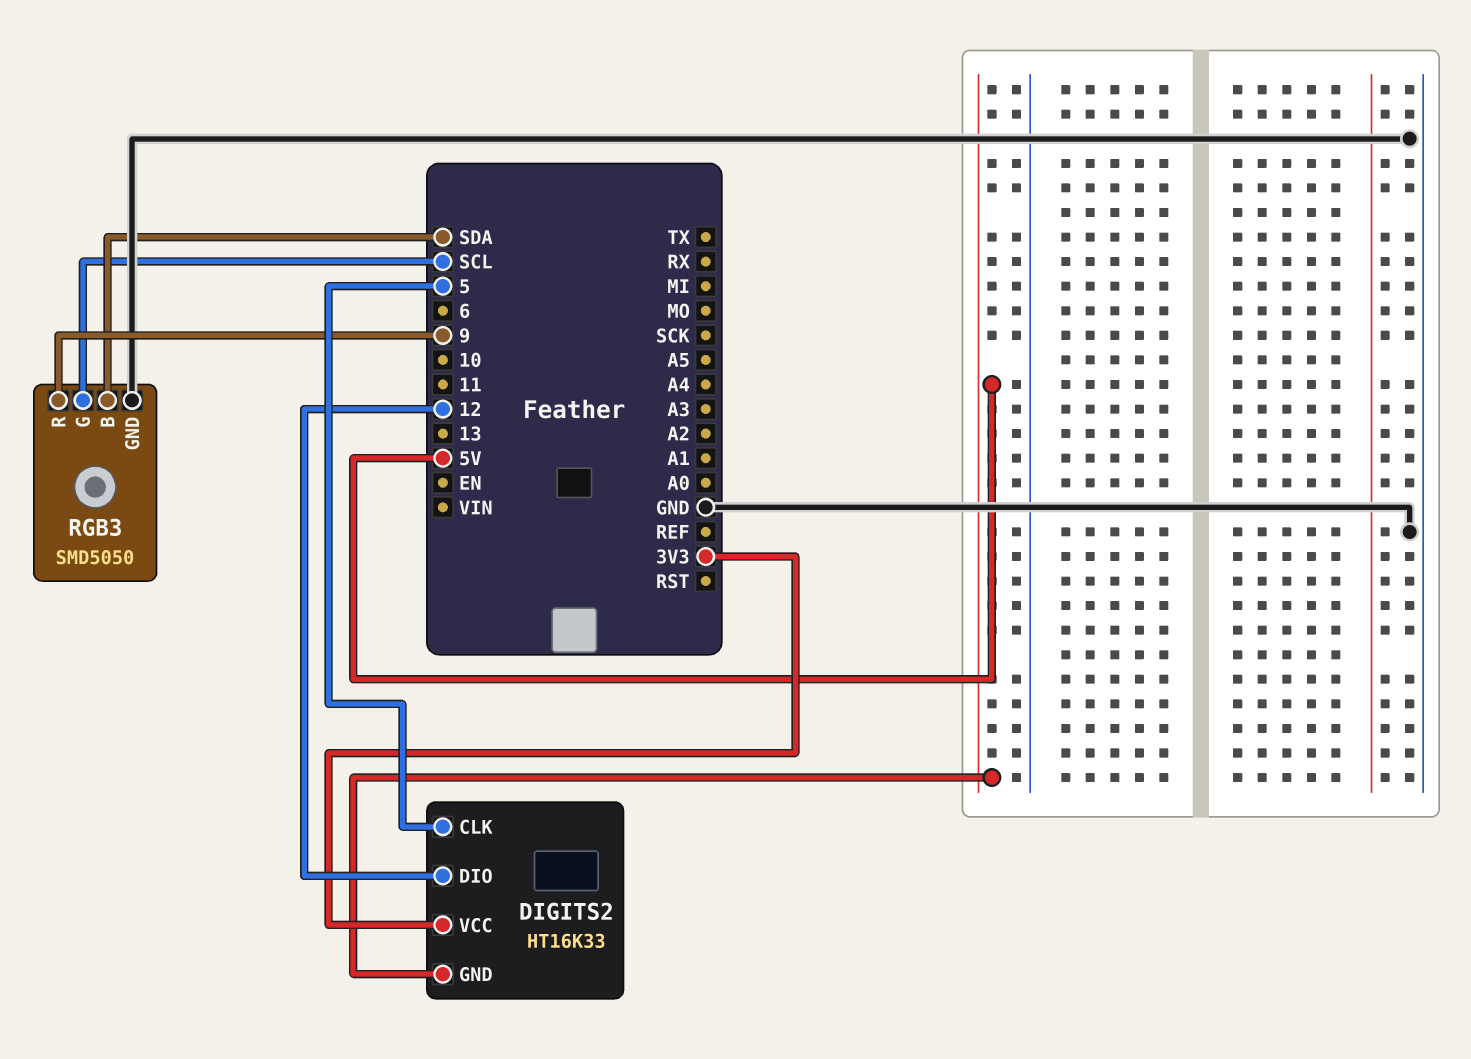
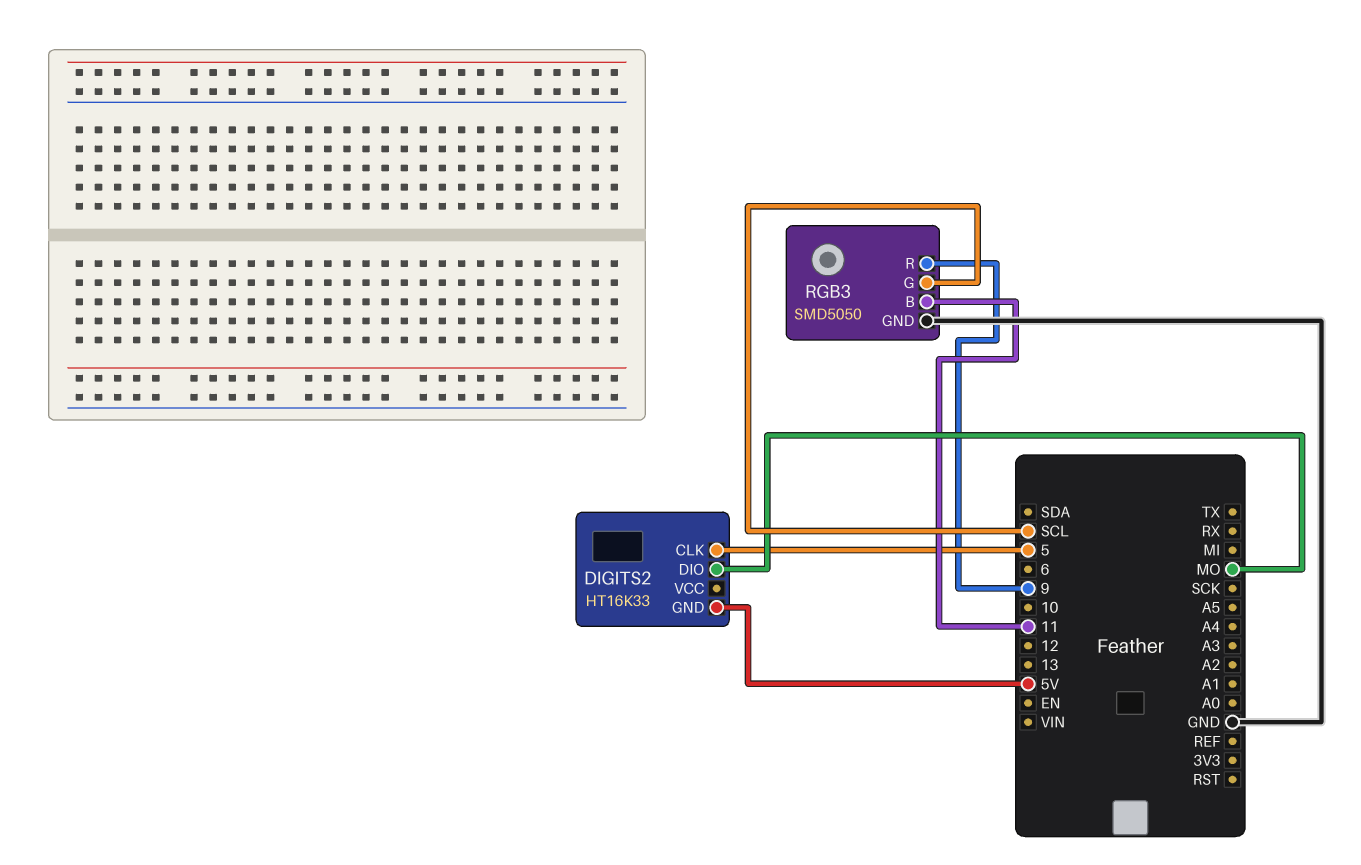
DIGITS2 pin DIO: 12 -> MO
DIGITS2 pin VCC: 3V3 -> none
RGB3 pin B: SDA -> 11

